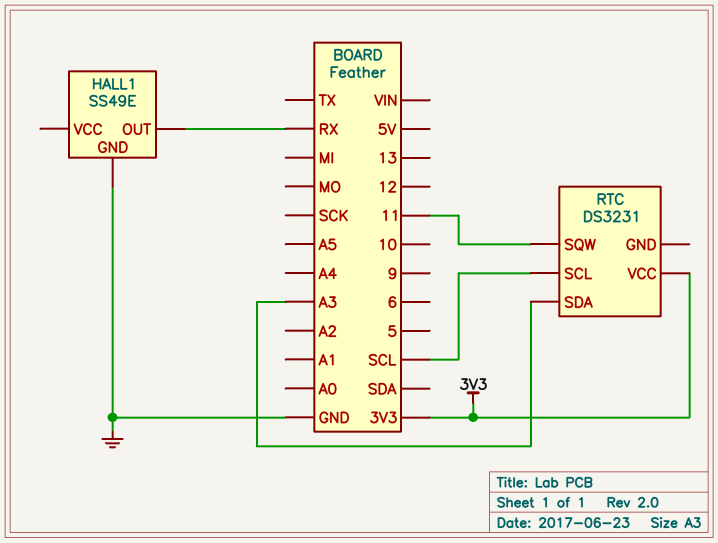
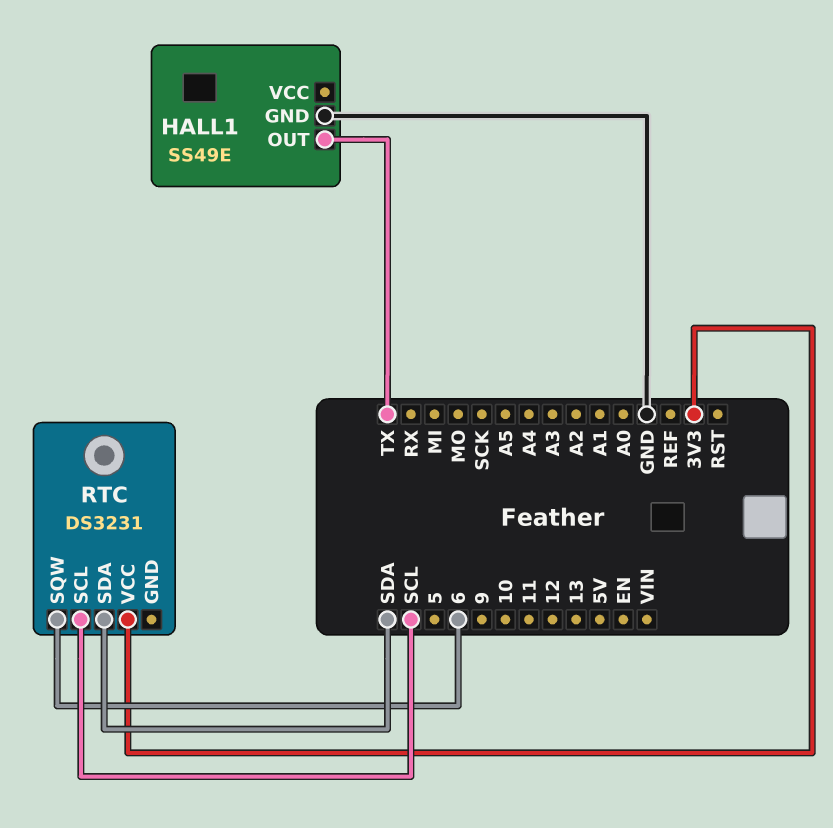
HALL1 pin OUT: RX -> TX
RTC pin SDA: A3 -> SDA
RTC pin SQW: 11 -> 6

